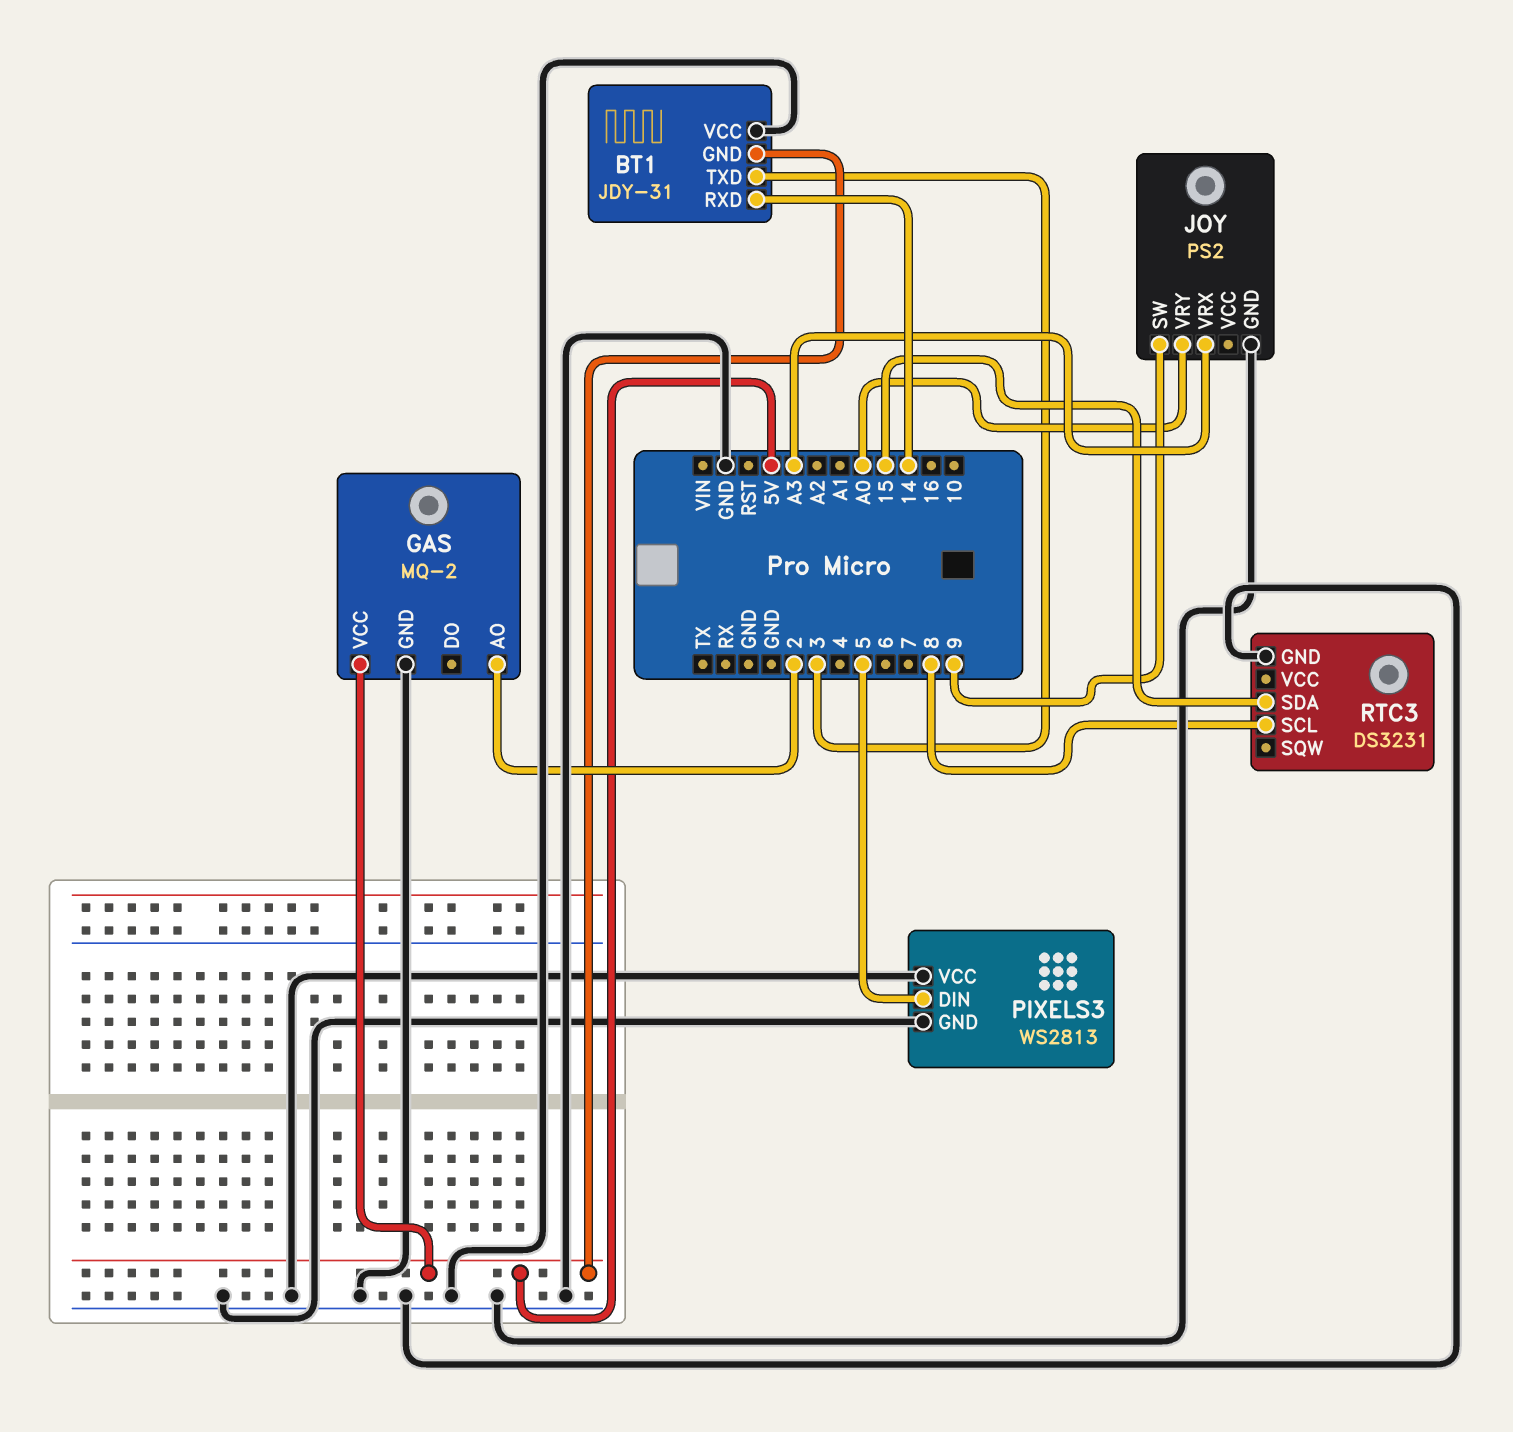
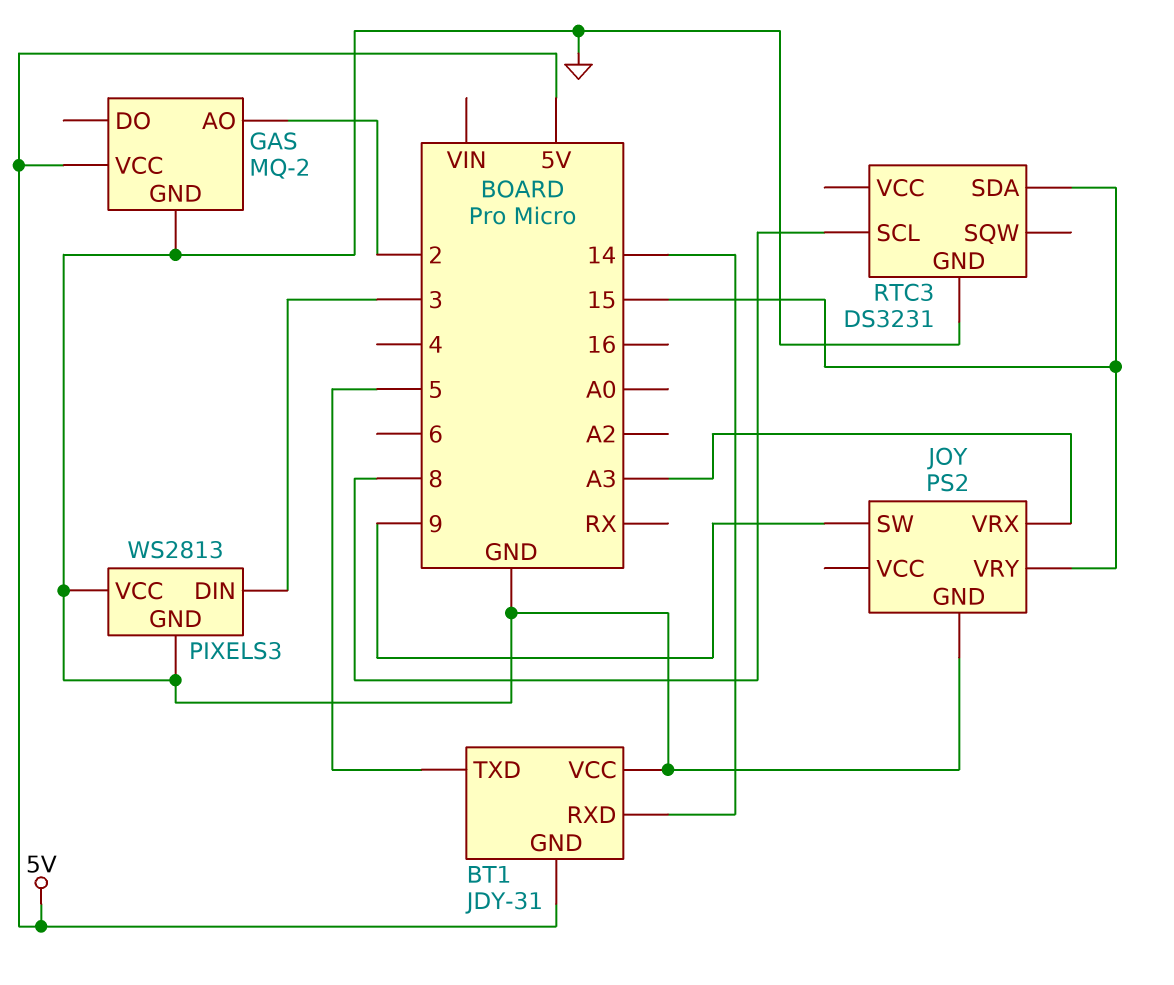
BT1 pin TXD: 3 -> 5
JOY pin VRY: A0 -> 15
PIXELS3 pin DIN: 5 -> 3

